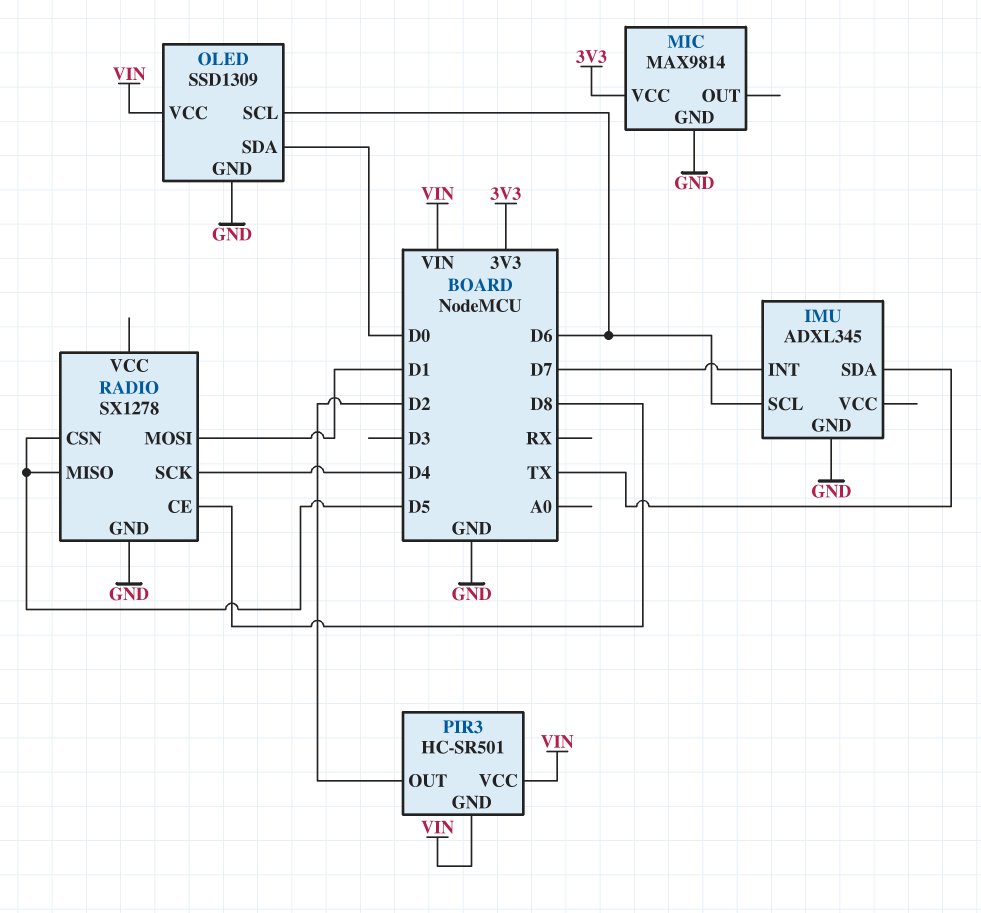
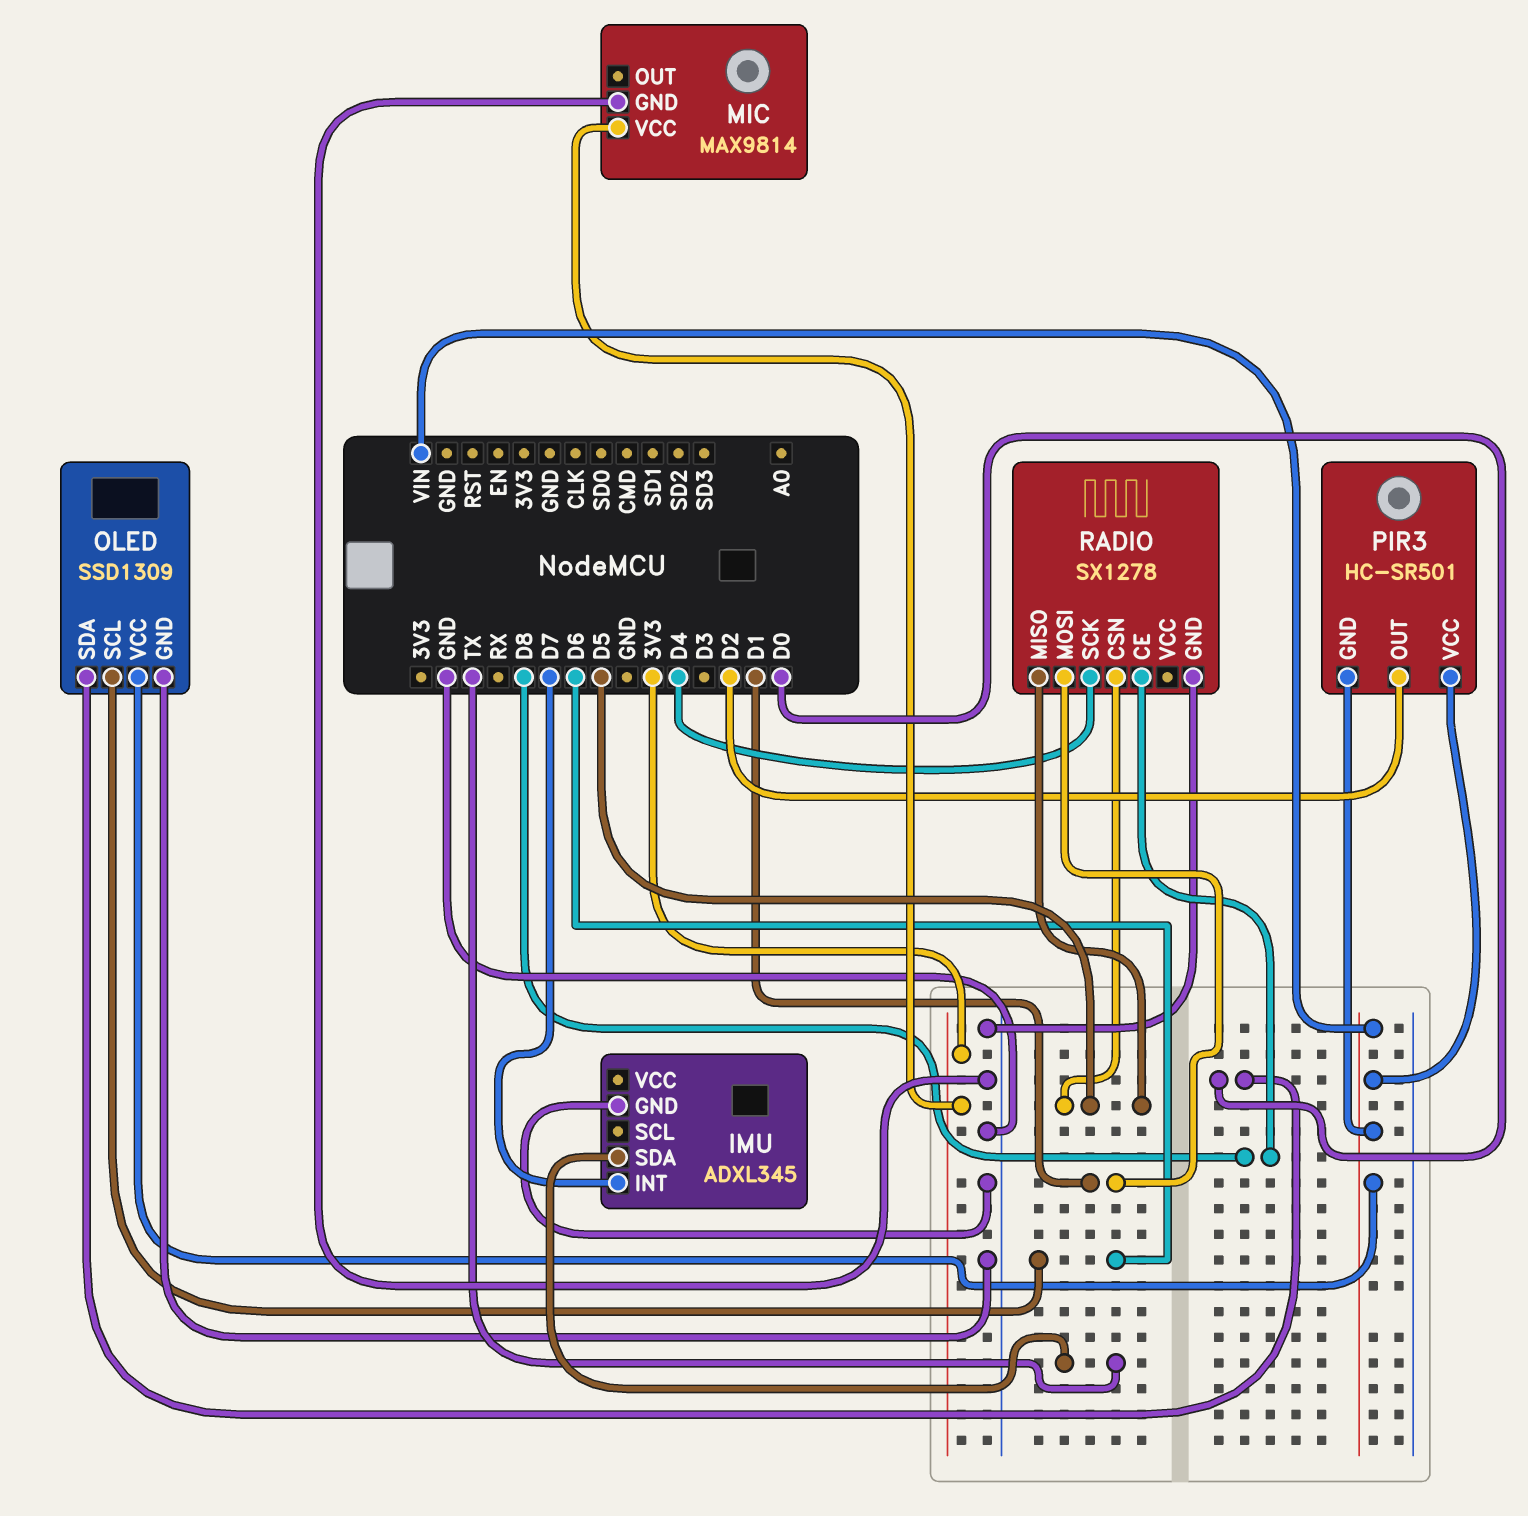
IMU pin SCL: D6 -> none

